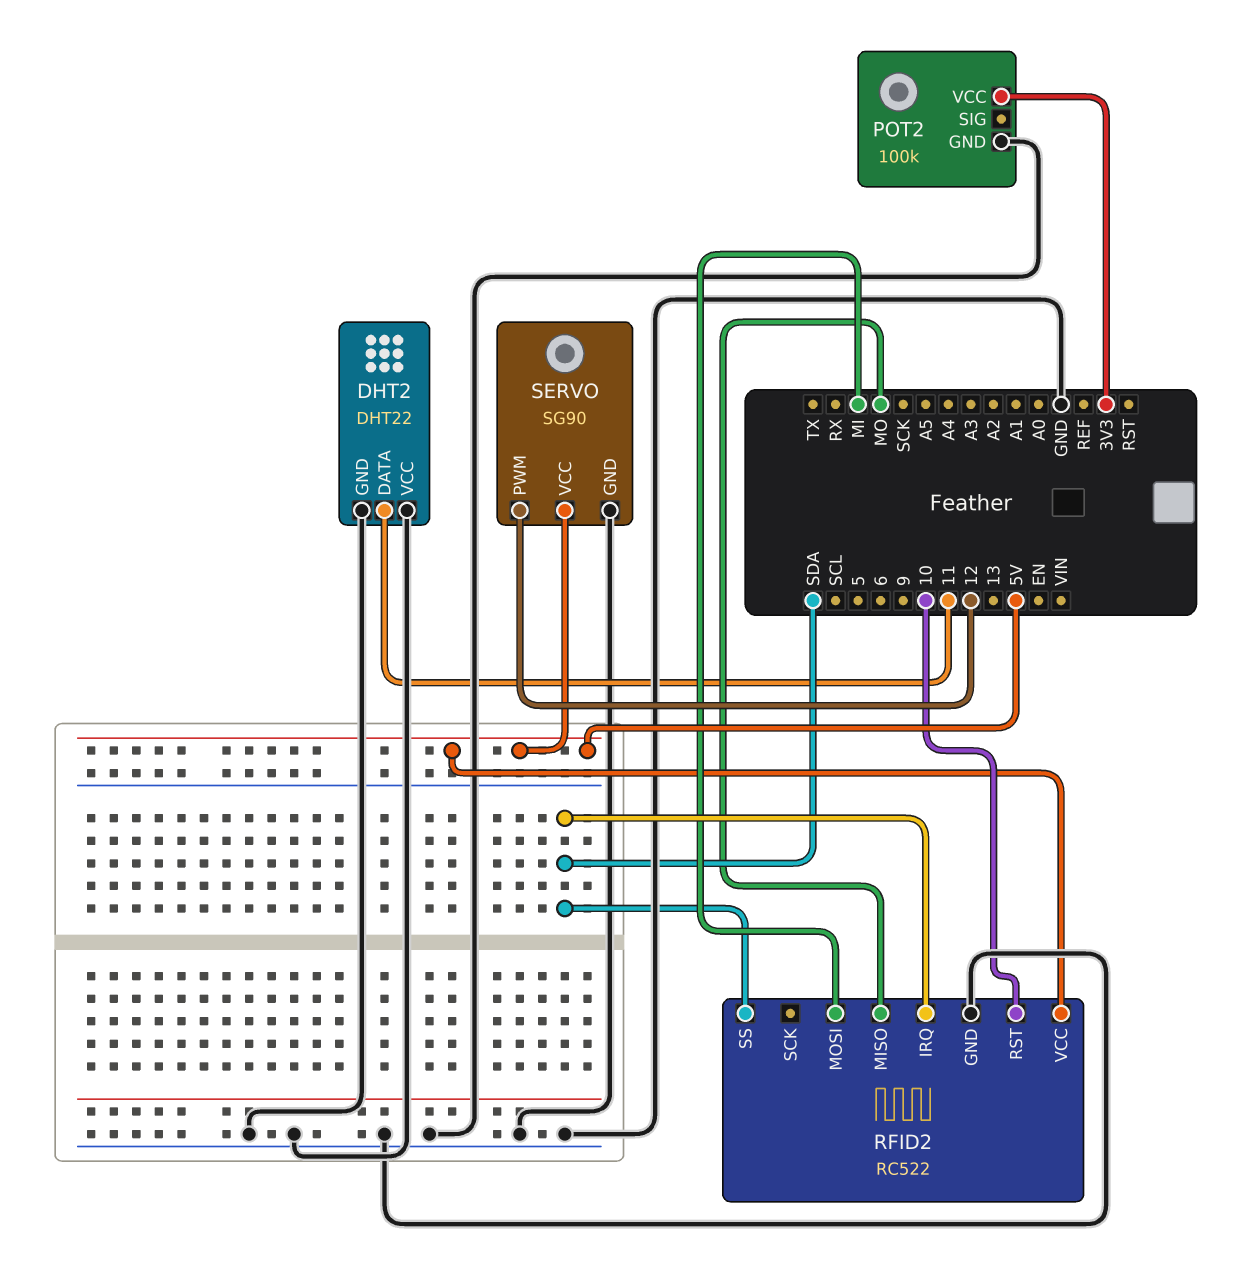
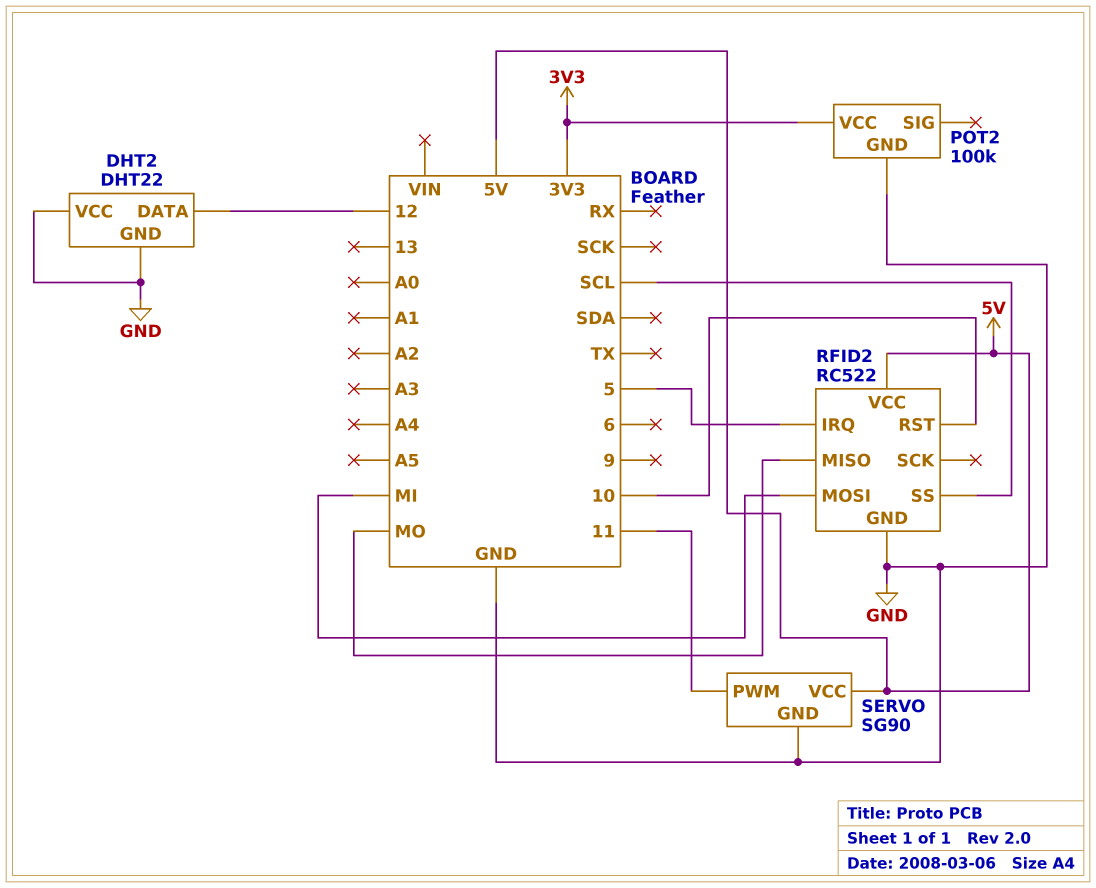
DHT2 pin DATA: 11 -> 12
RFID2 pin IRQ: SDA -> 5
RFID2 pin SS: SDA -> SCL
SERVO pin PWM: 12 -> 11

